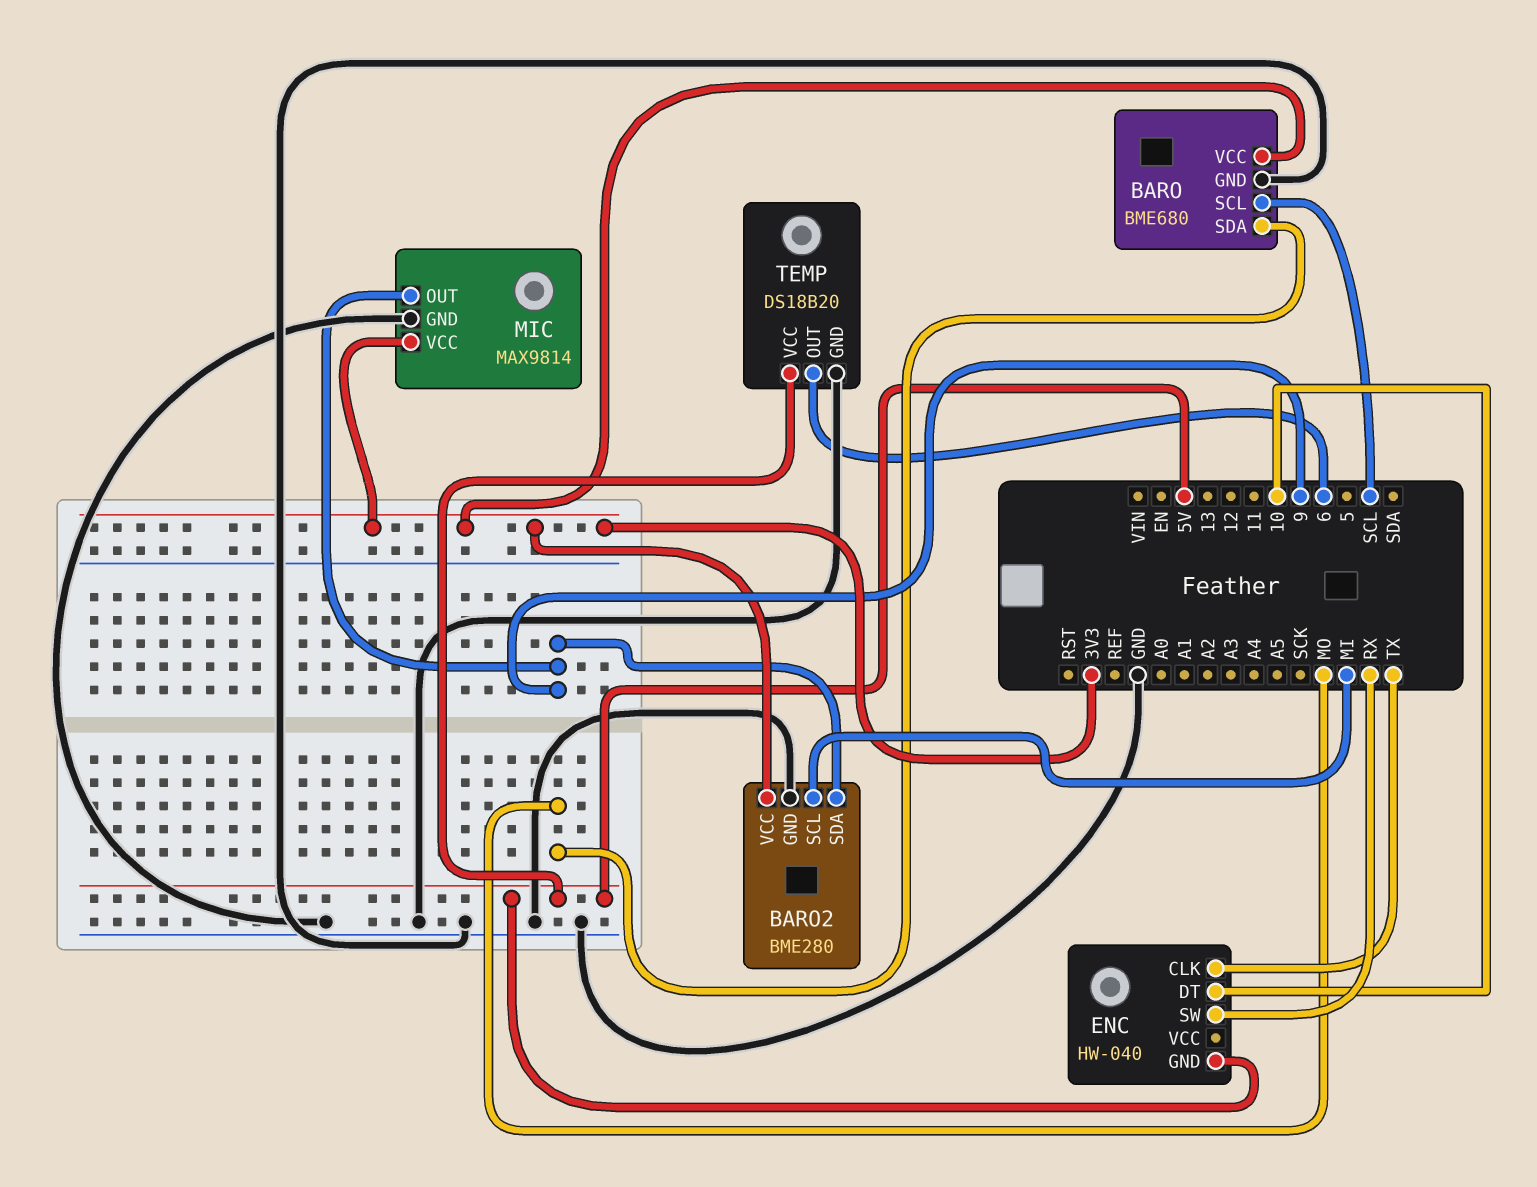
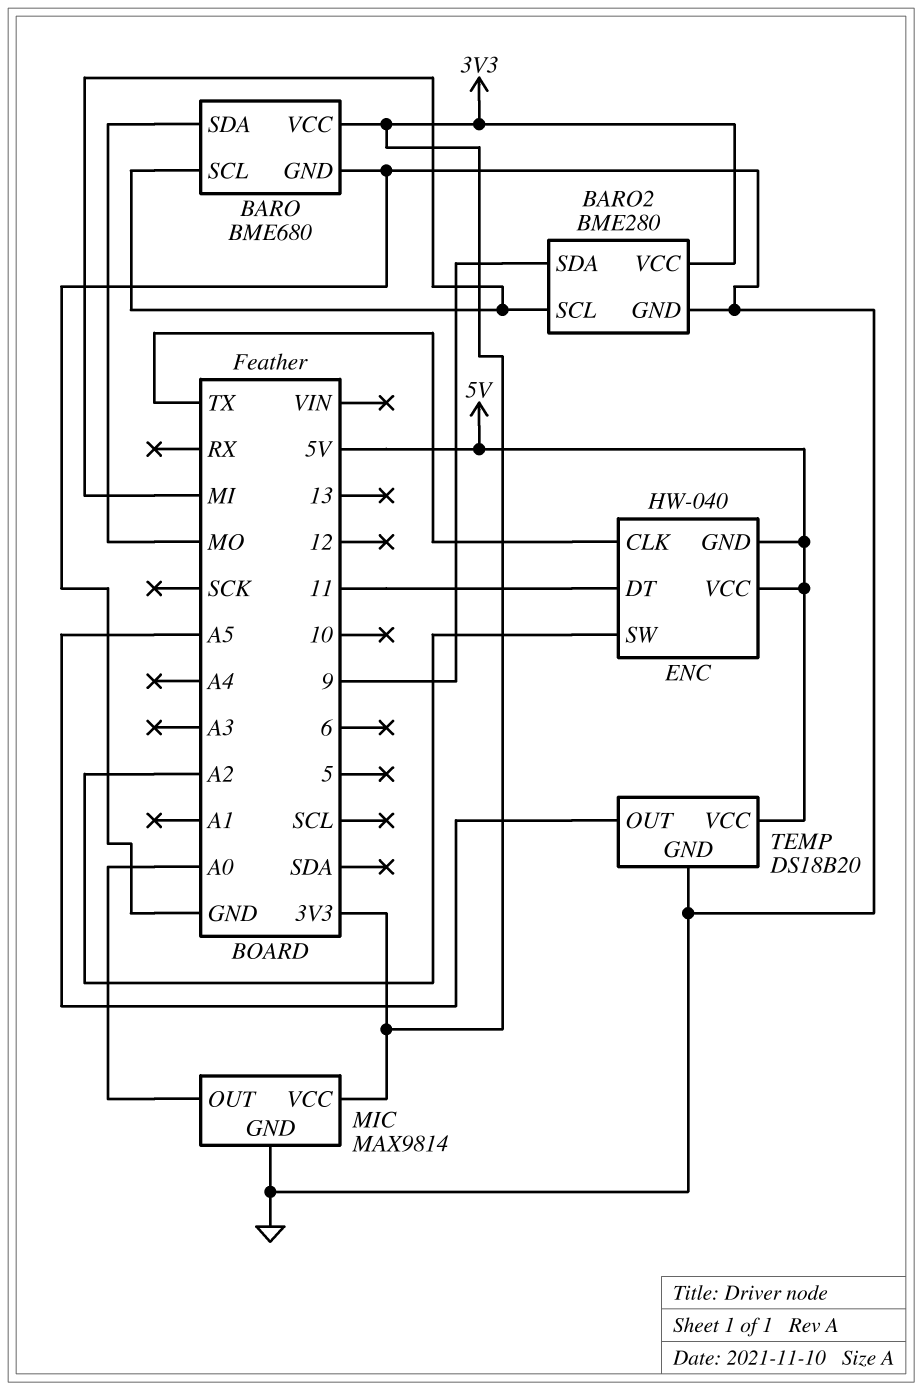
BARO pin SCL: SCL -> MI
ENC pin DT: 10 -> 11
ENC pin SW: RX -> A2
ENC pin VCC: none -> 5V
MIC pin OUT: 9 -> A0
TEMP pin OUT: 6 -> A5

